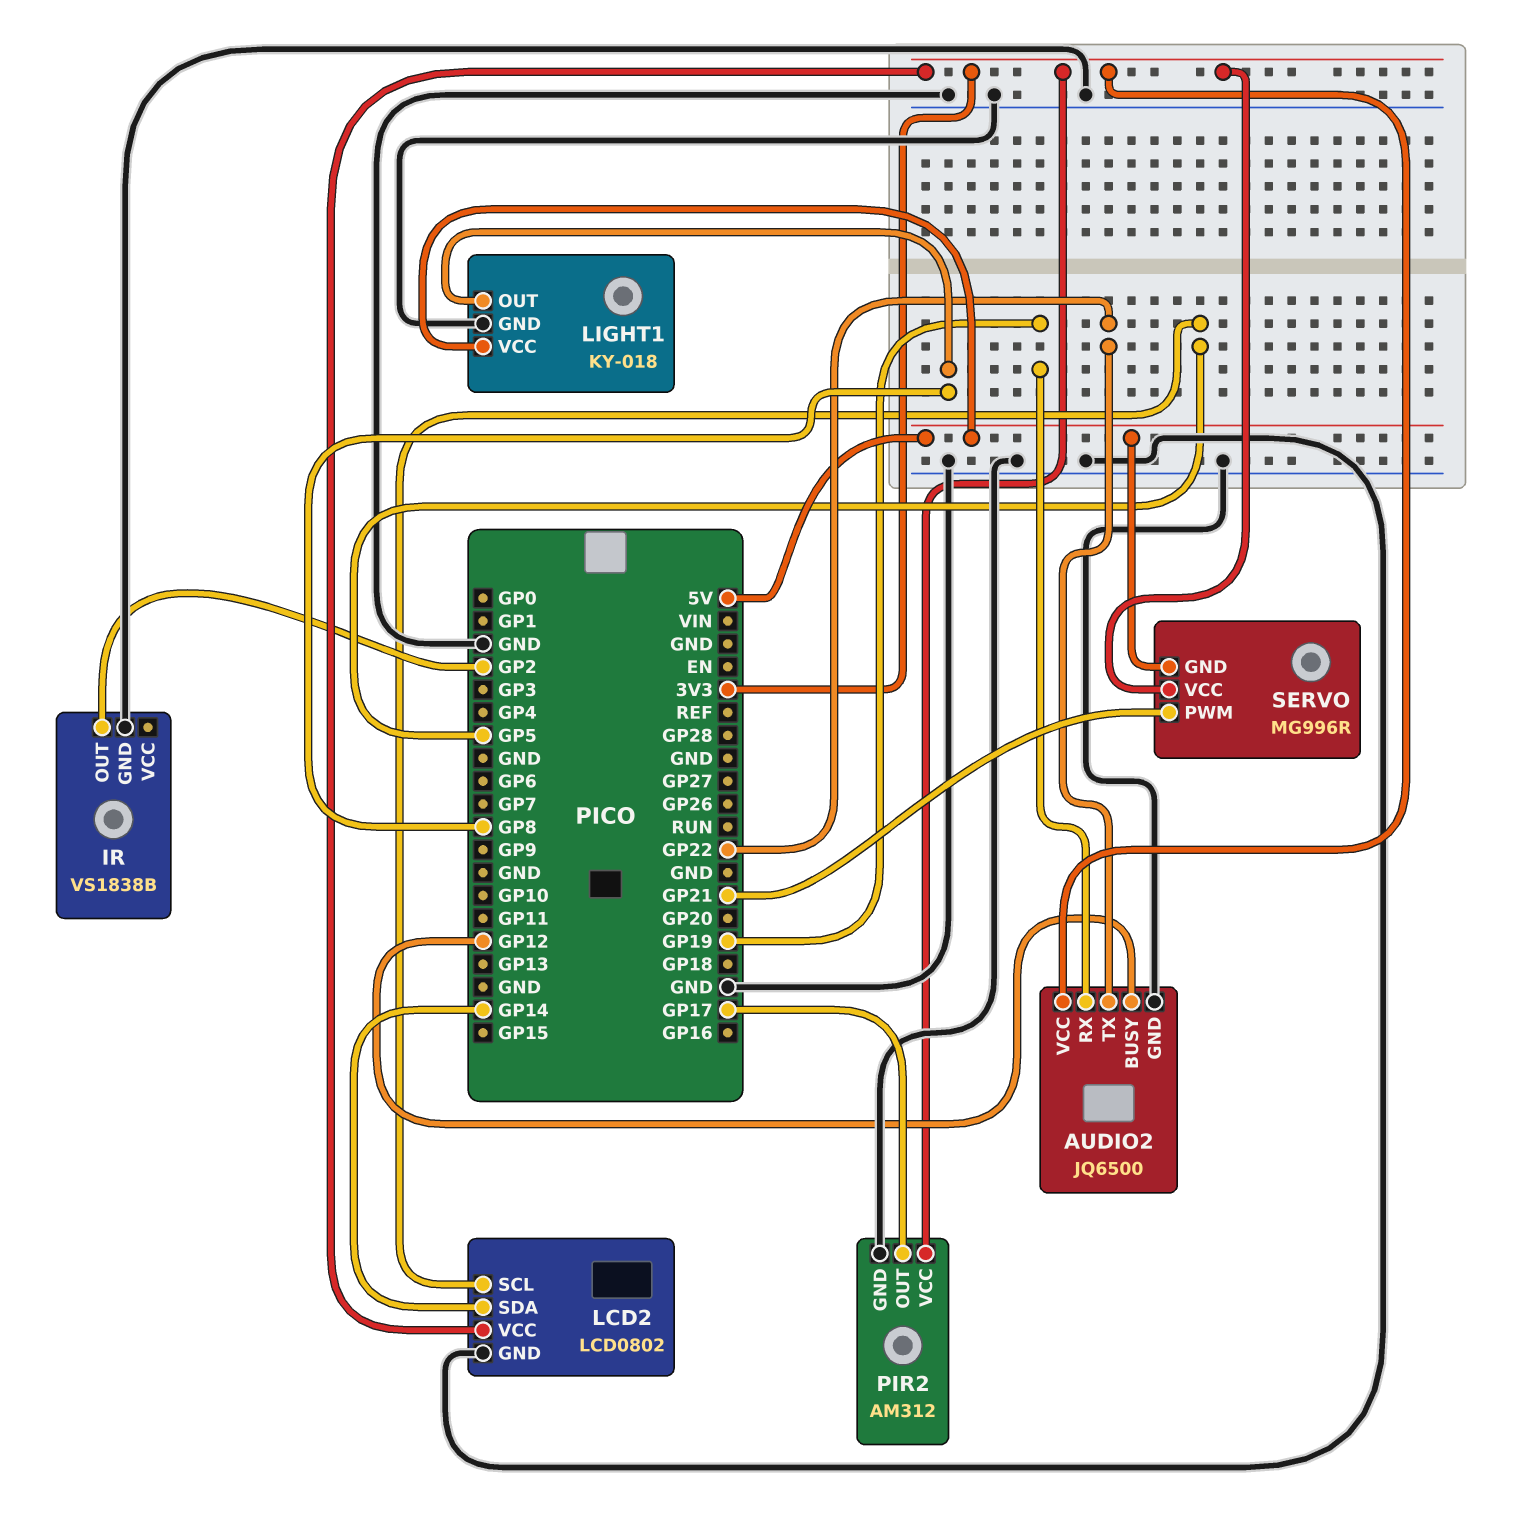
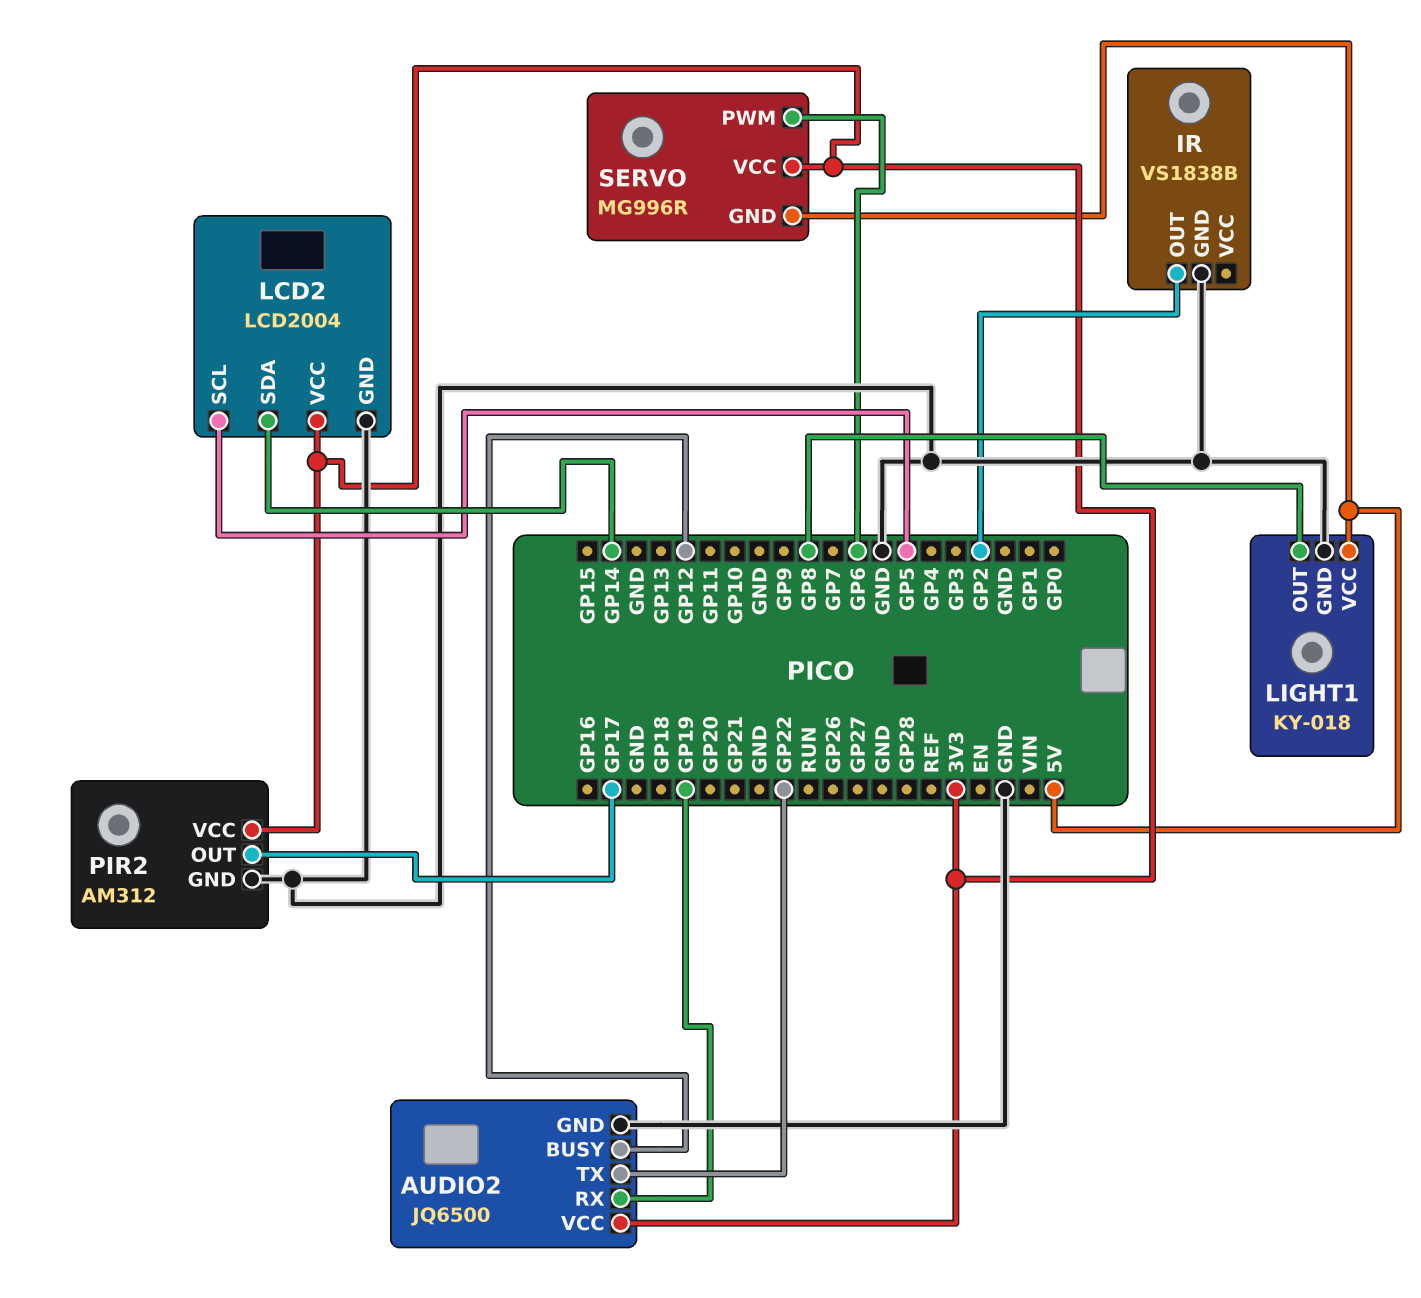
LCD2: LCD0802 -> LCD2004
SERVO pin PWM: GP21 -> GP6

